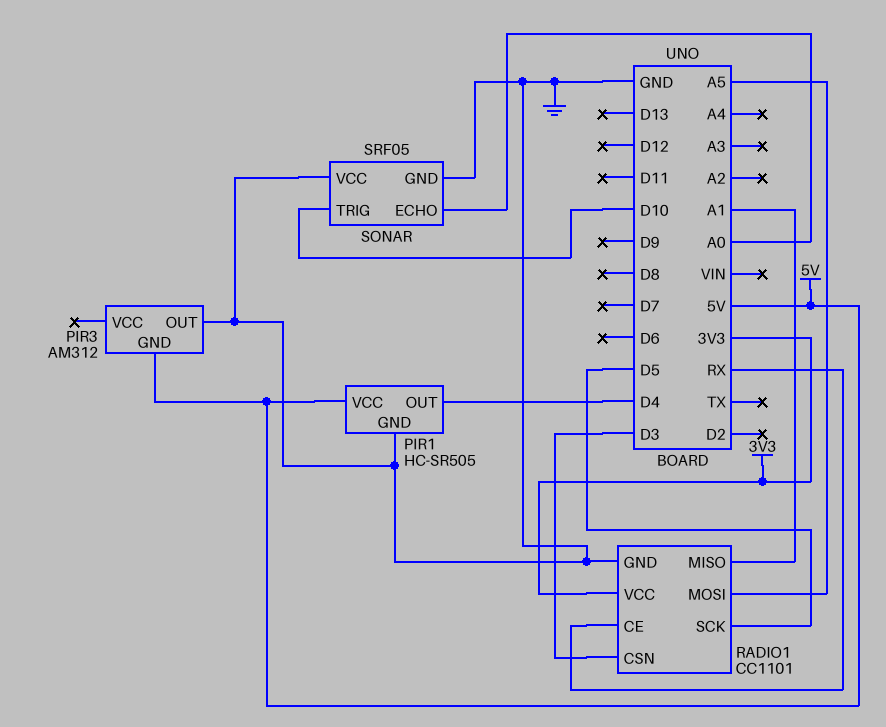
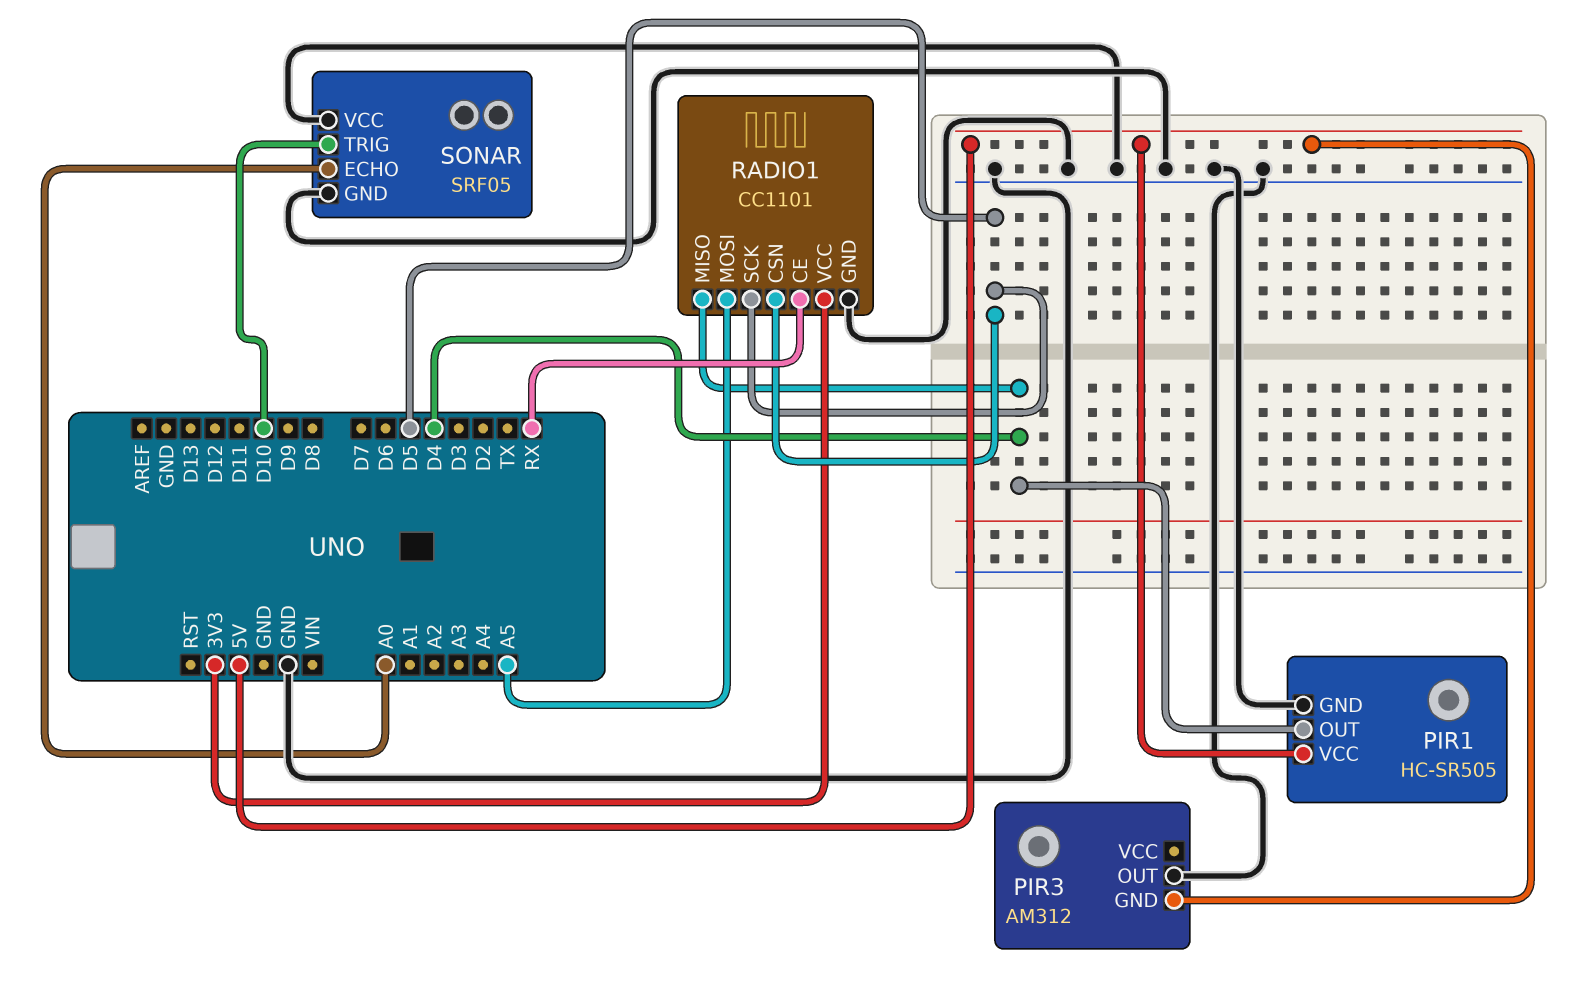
RADIO1 pin CSN: D3 -> D5
RADIO1 pin MISO: A1 -> D4

